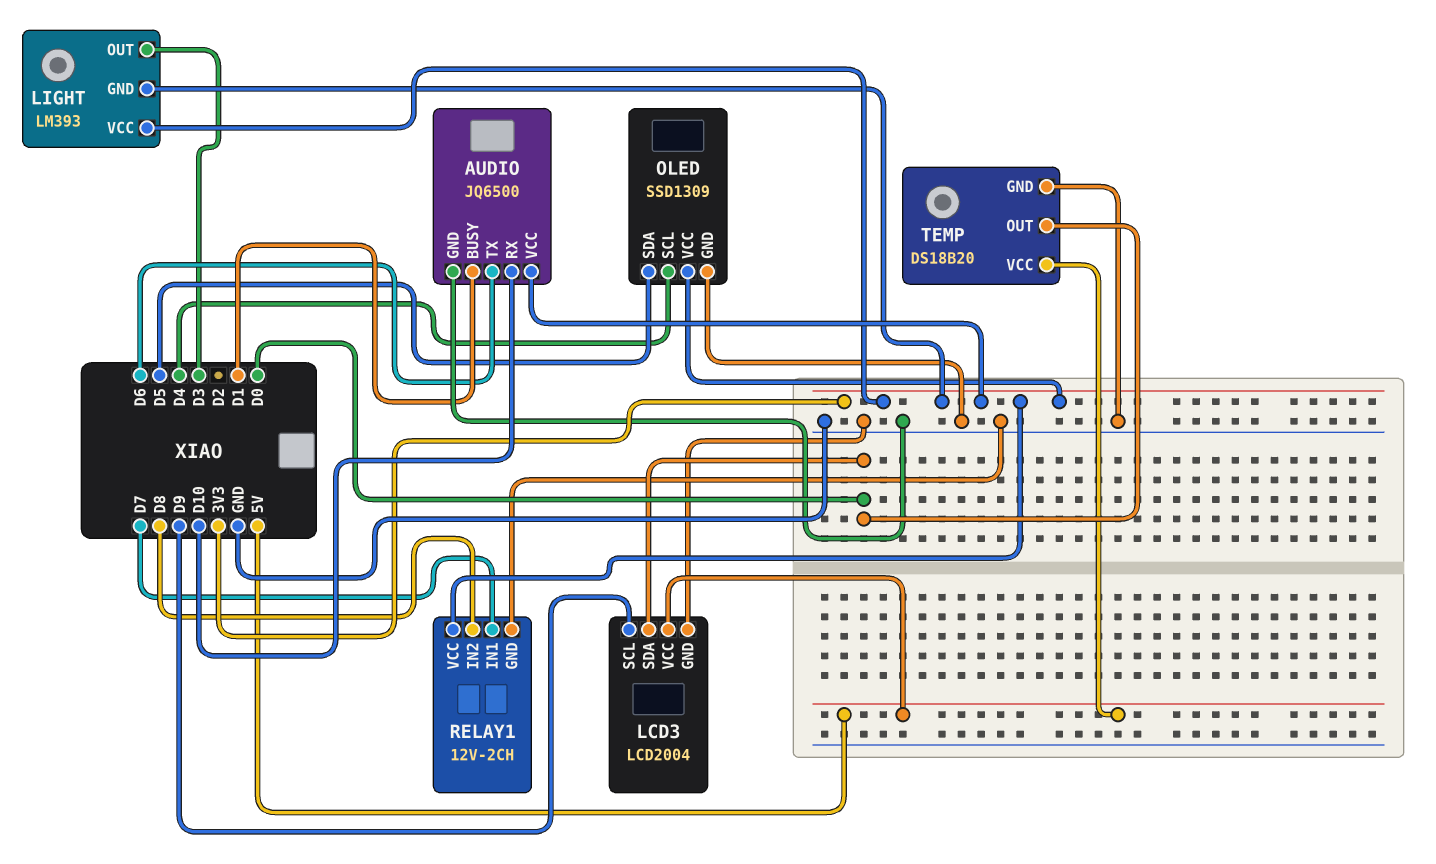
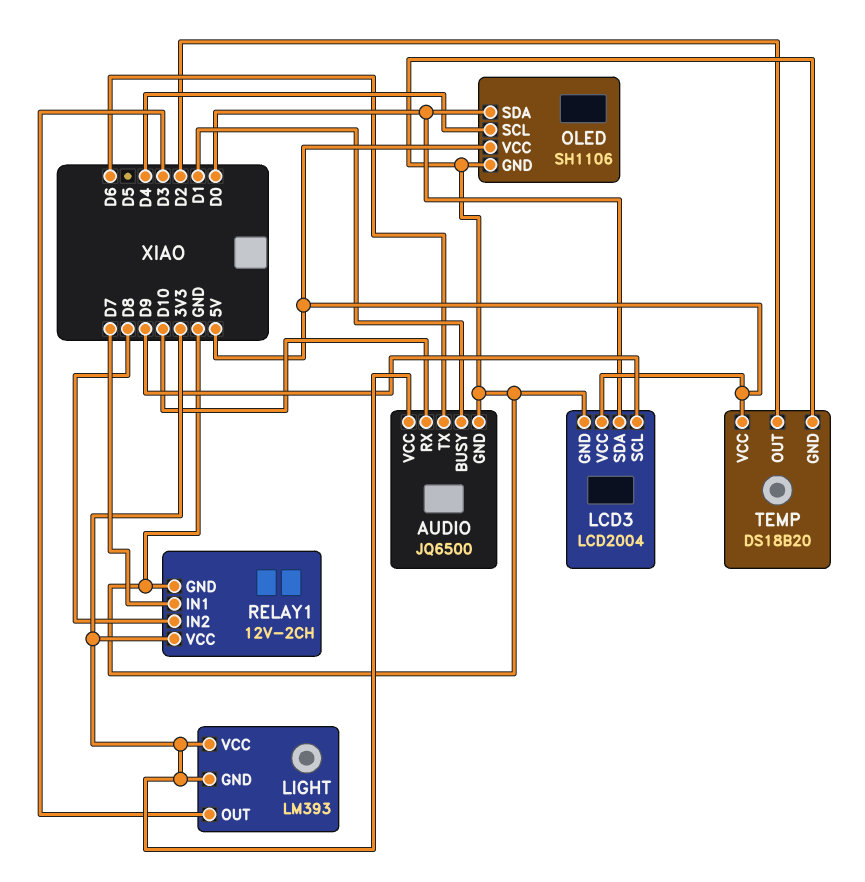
OLED: SSD1309 -> SH1106
OLED pin SDA: D5 -> D0
OLED pin VCC: 3V3 -> 5V
TEMP pin OUT: D0 -> D2

